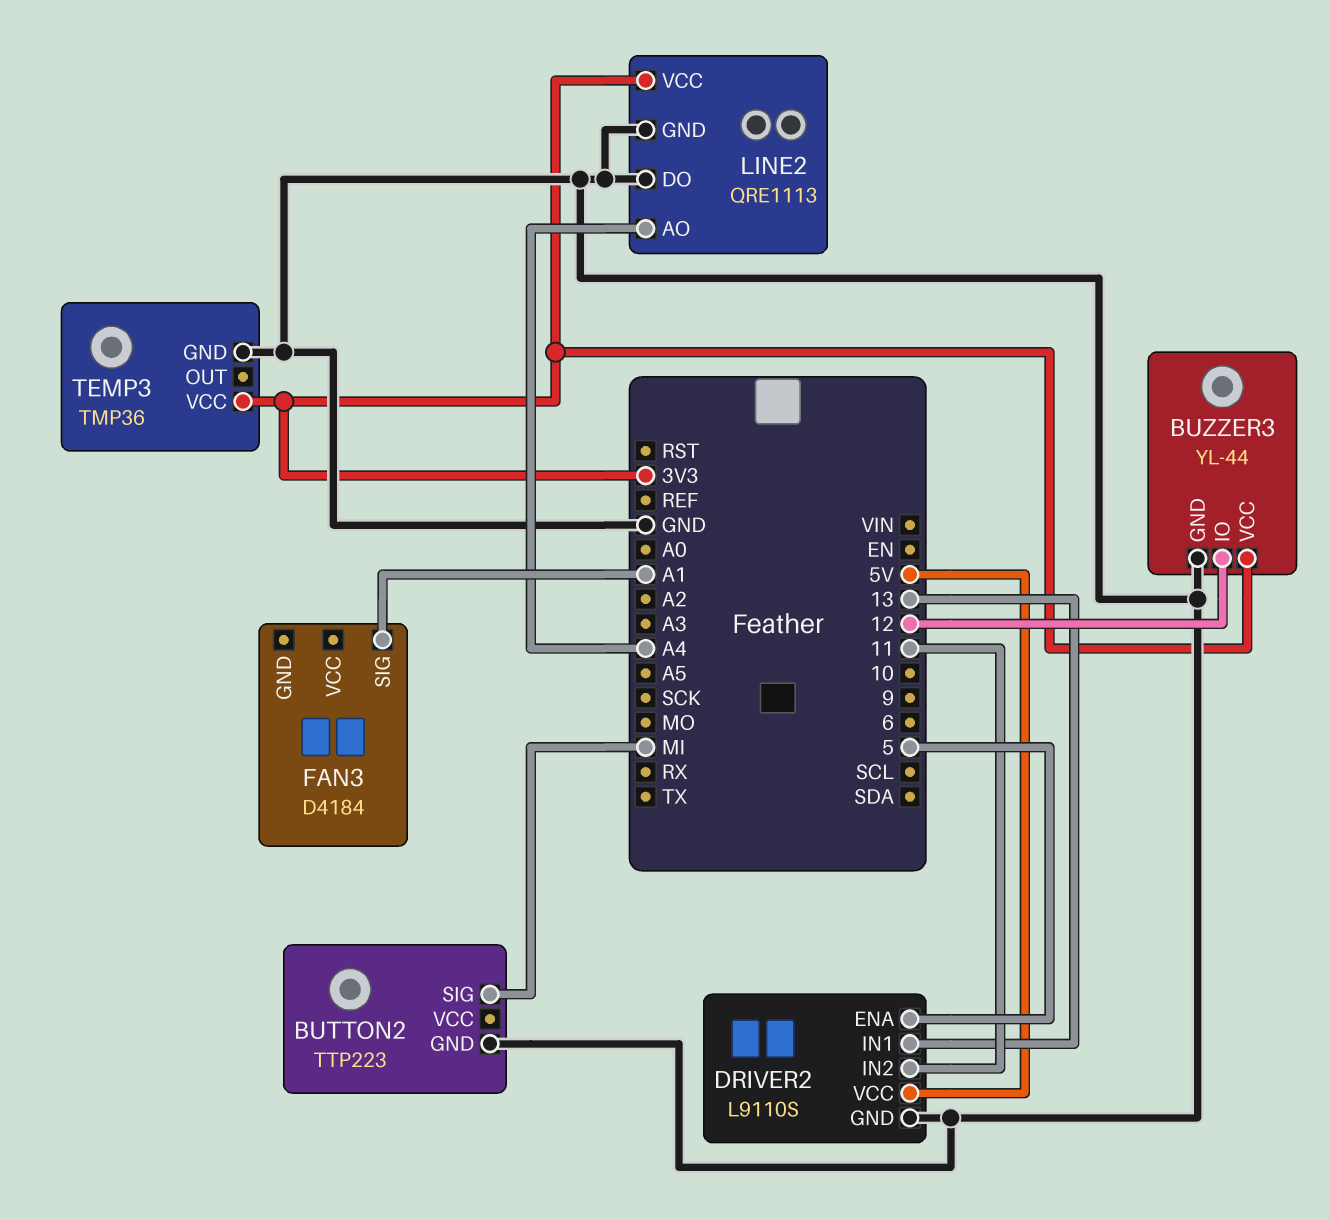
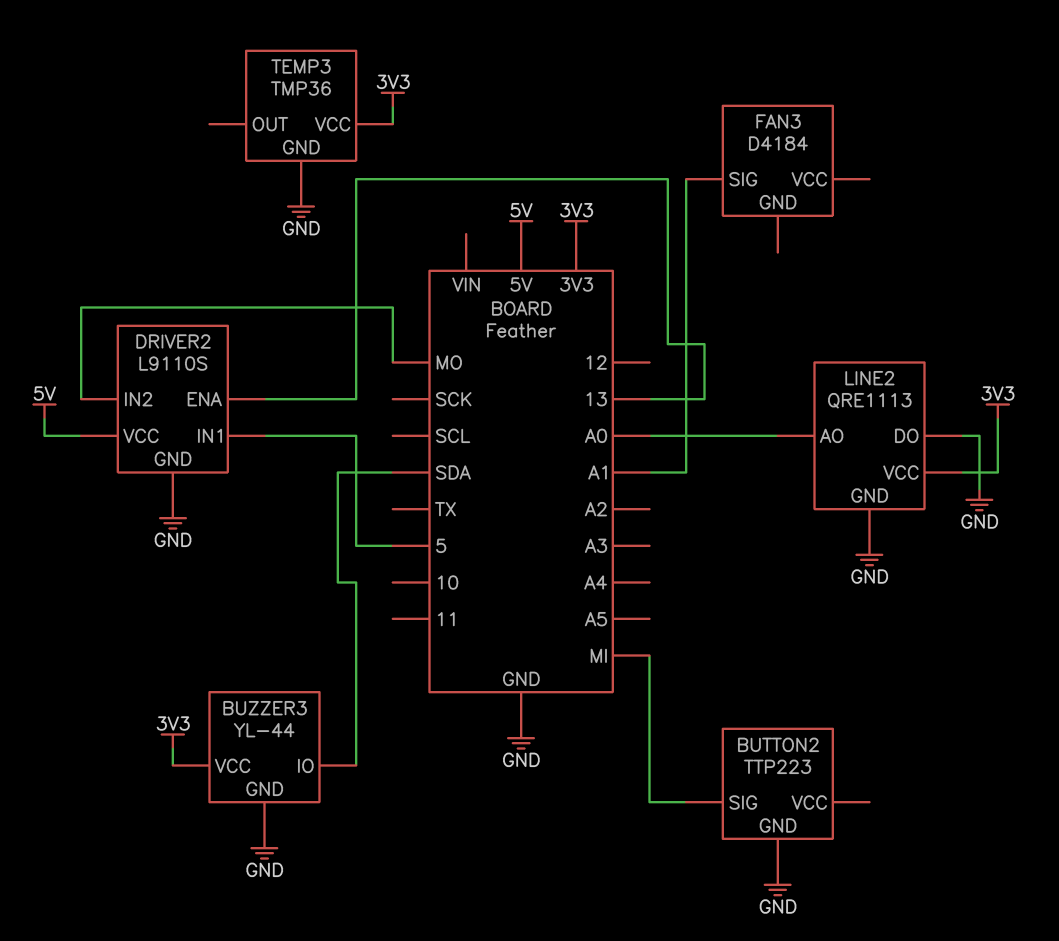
BUZZER3 pin IO: 12 -> SDA
DRIVER2 pin ENA: 5 -> 13
DRIVER2 pin IN1: 13 -> 5
DRIVER2 pin IN2: 11 -> MO
LINE2 pin AO: A4 -> A0

